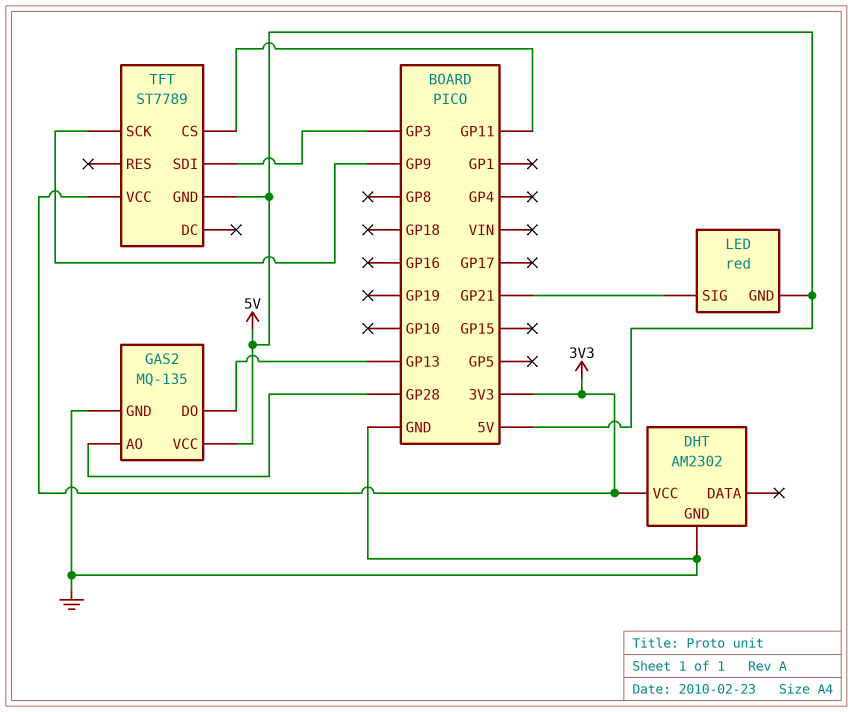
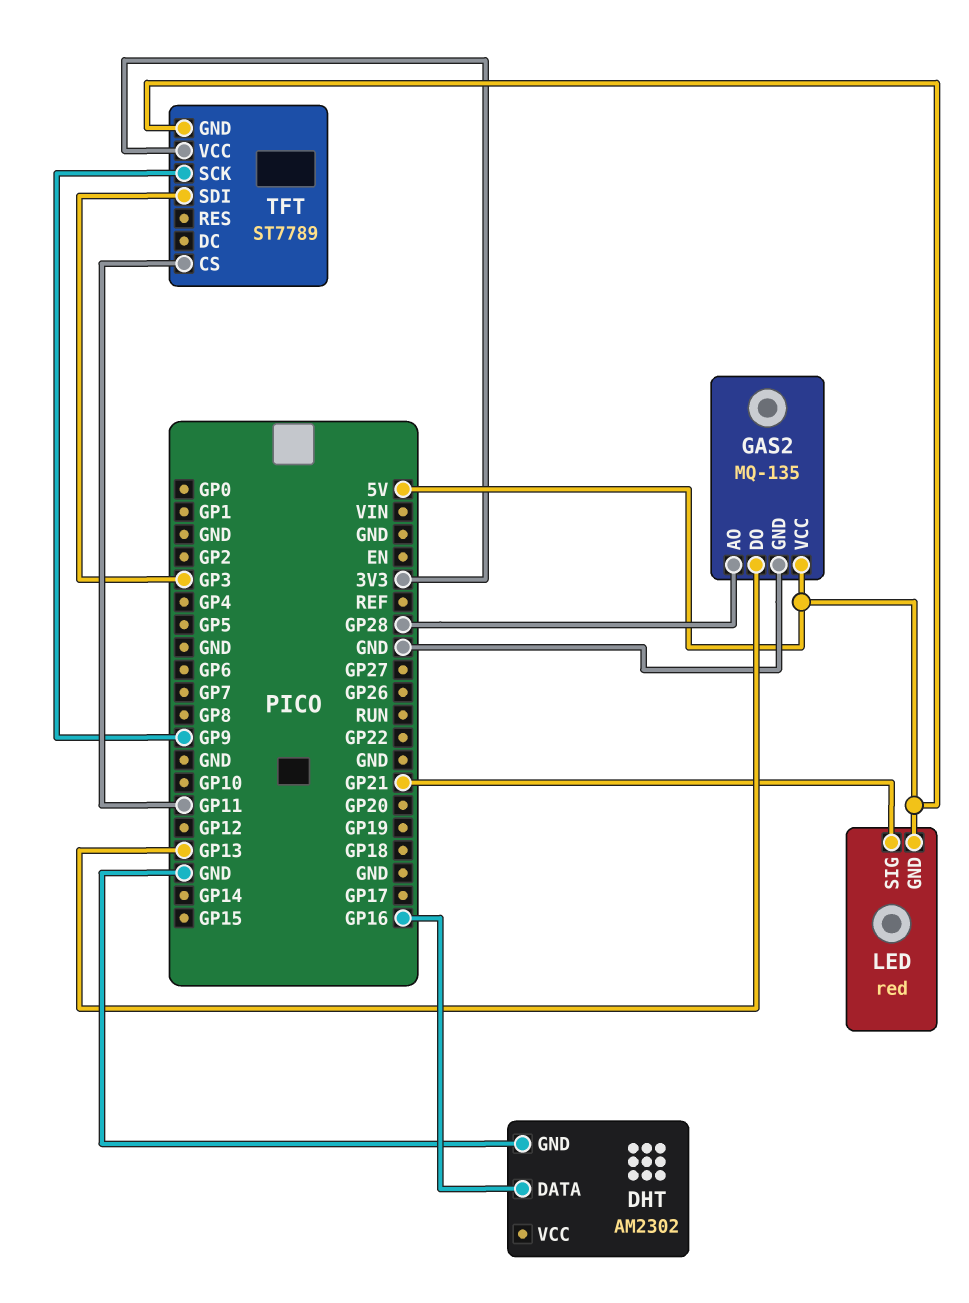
DHT pin DATA: none -> GP16
DHT pin VCC: 3V3 -> none

